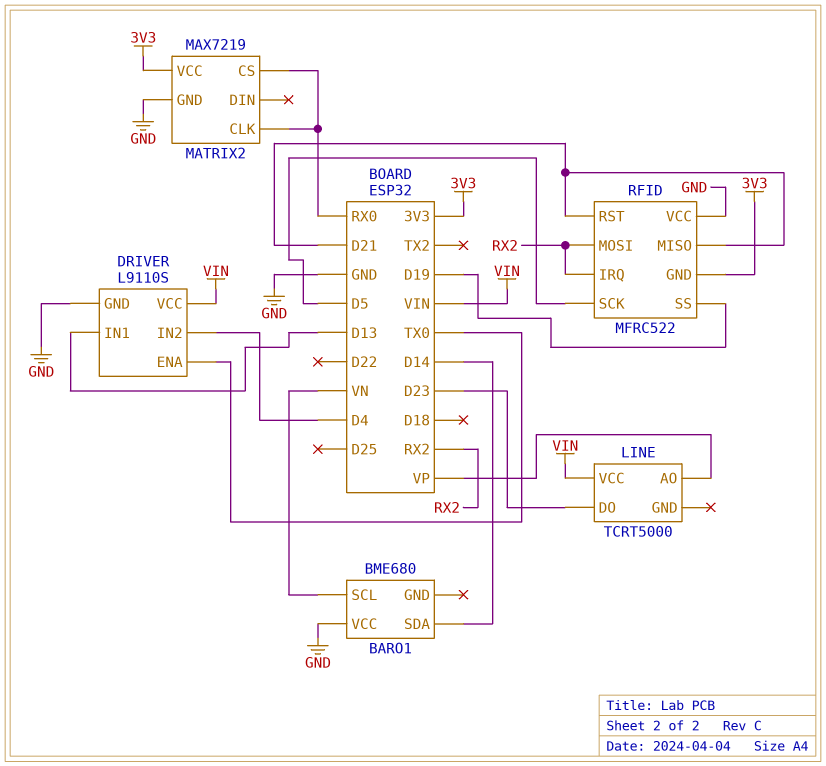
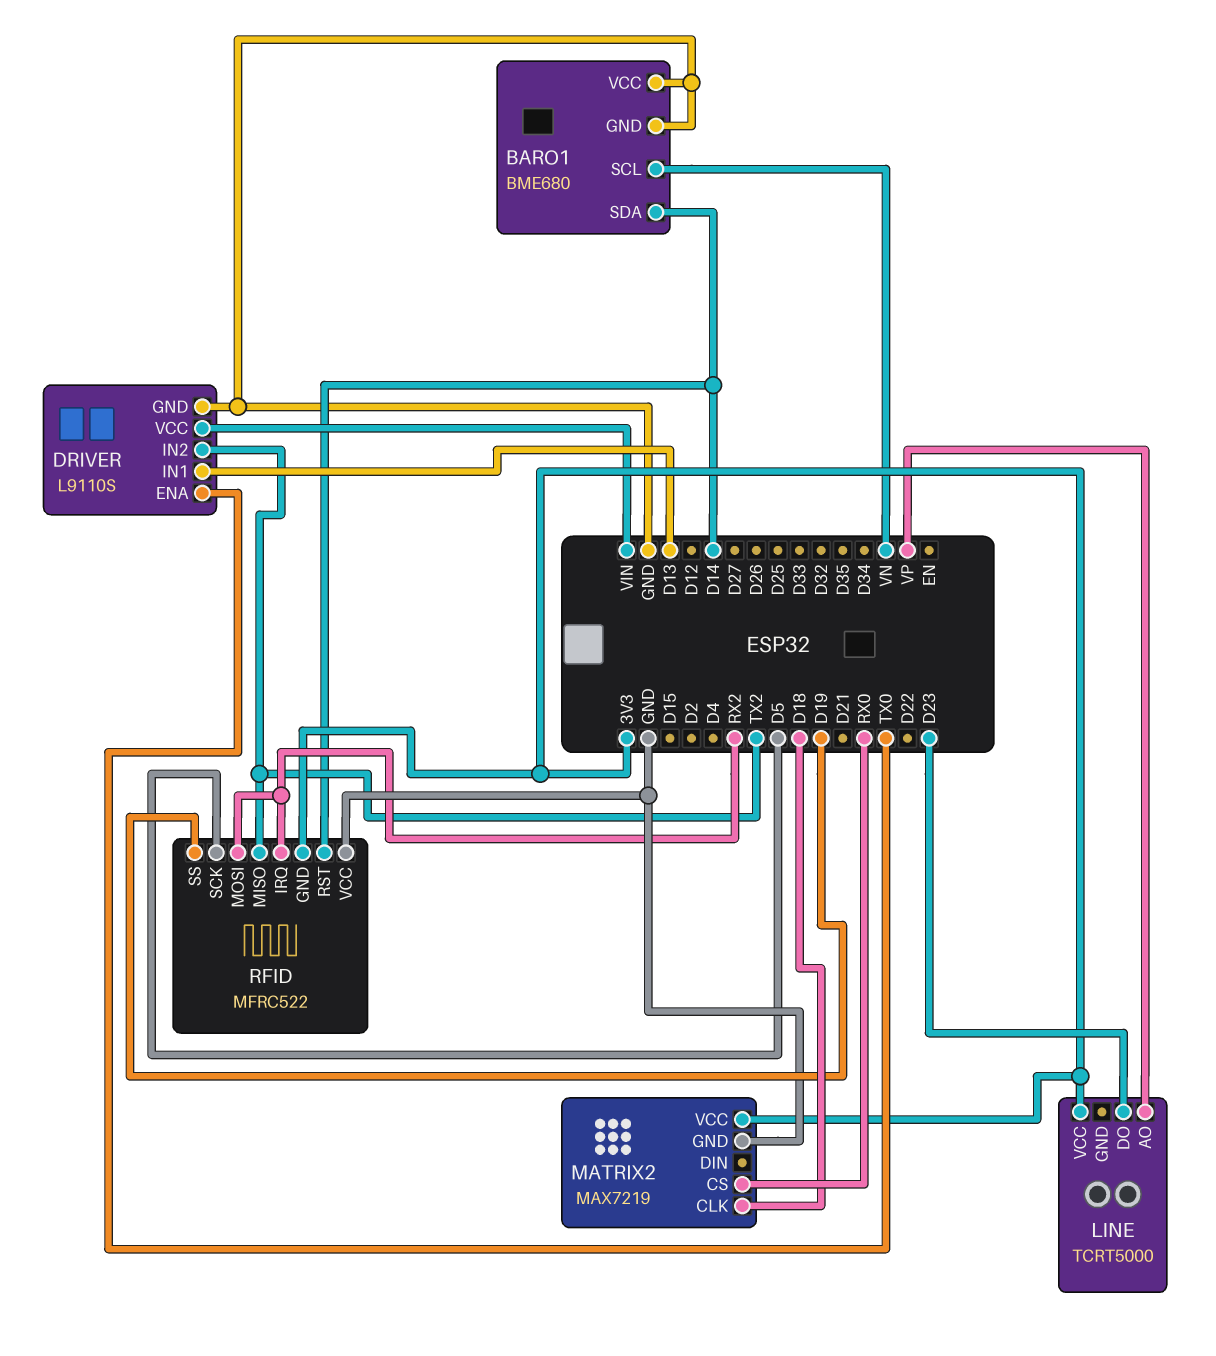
BARO1 pin GND: none -> GND
DRIVER pin IN2: D4 -> TX2
LINE pin VCC: VIN -> 3V3
MATRIX2 pin CLK: RX0 -> D18
RFID pin MISO: D21 -> TX2
RFID pin RST: D21 -> D14

